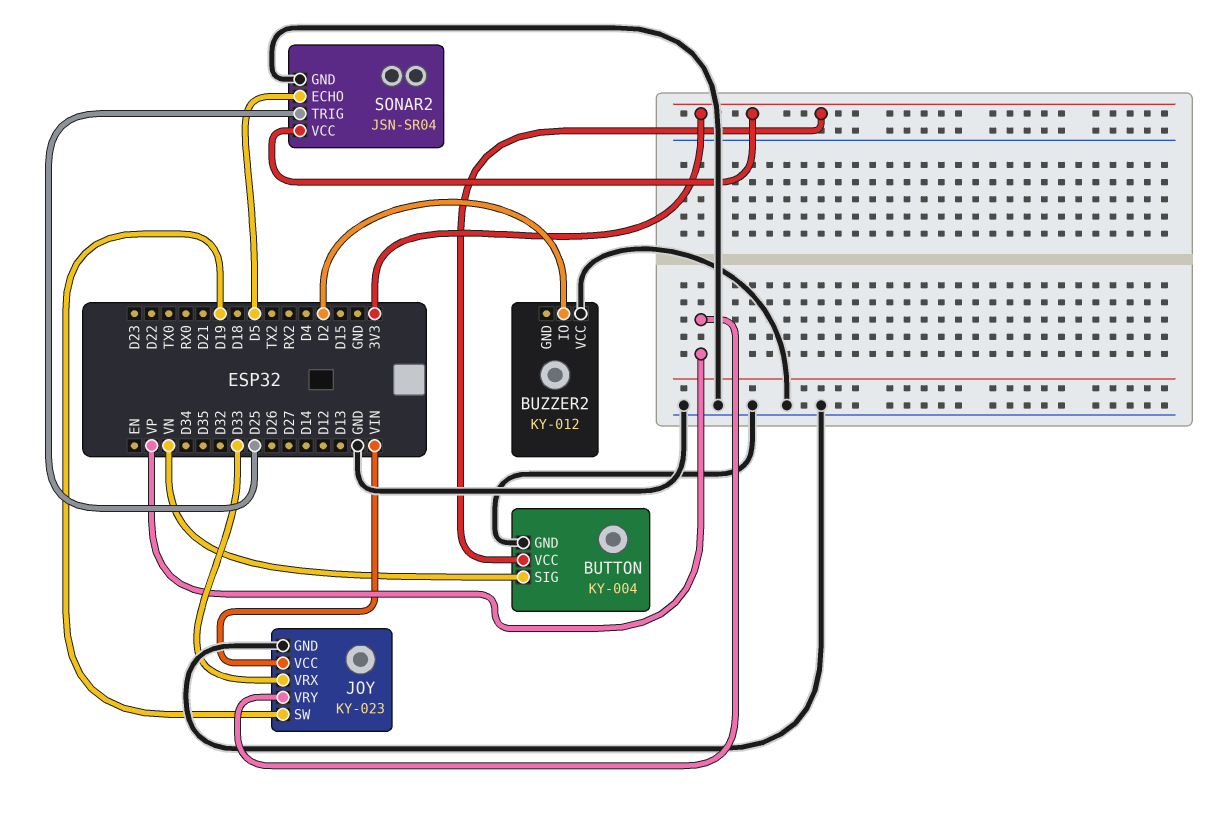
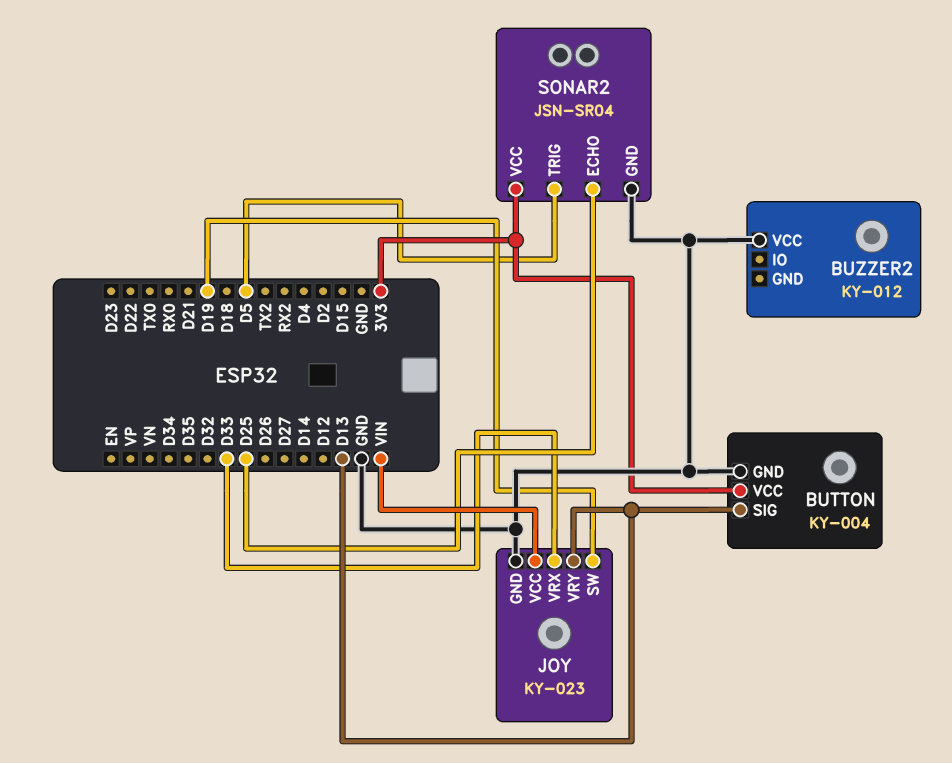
BUTTON pin SIG: VN -> D13
BUZZER2 pin IO: D2 -> none
JOY pin VRY: VP -> D13
SONAR2 pin ECHO: D5 -> D25
SONAR2 pin TRIG: D25 -> D5

